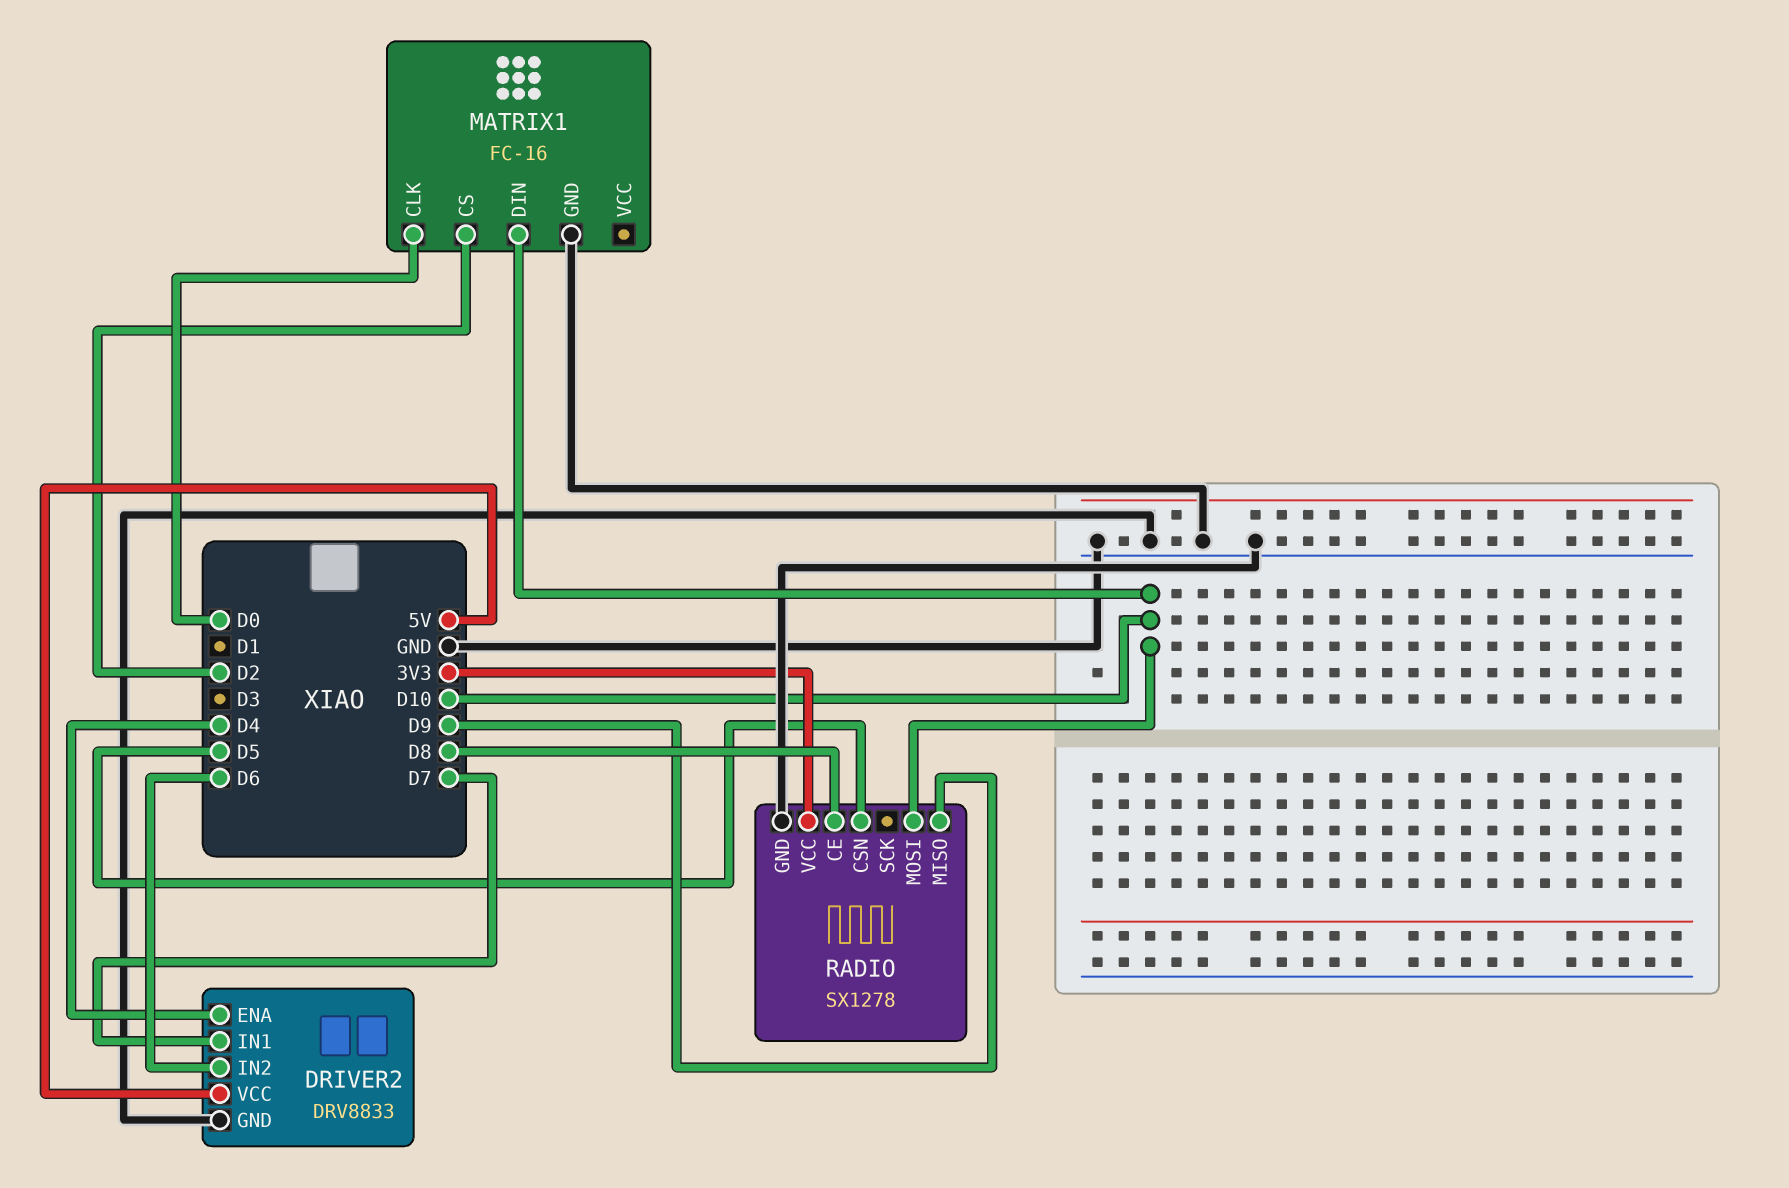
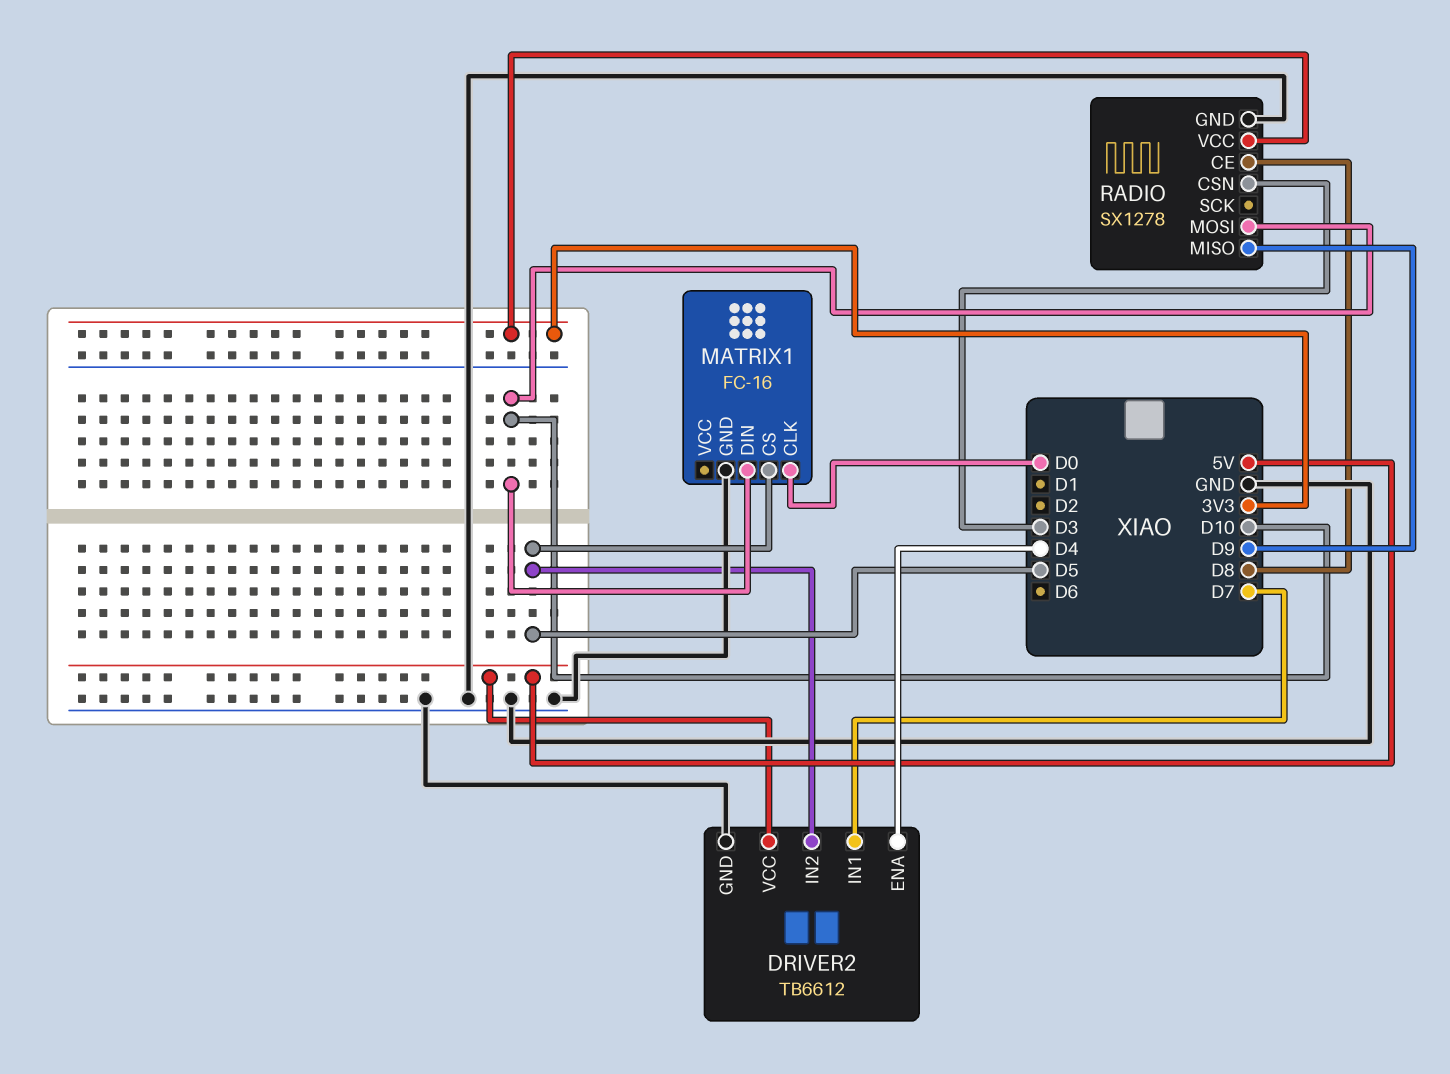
DRIVER2: DRV8833 -> TB6612
DRIVER2 pin IN2: D6 -> D5
MATRIX1 pin CS: D2 -> D5
RADIO pin CSN: D5 -> D3

